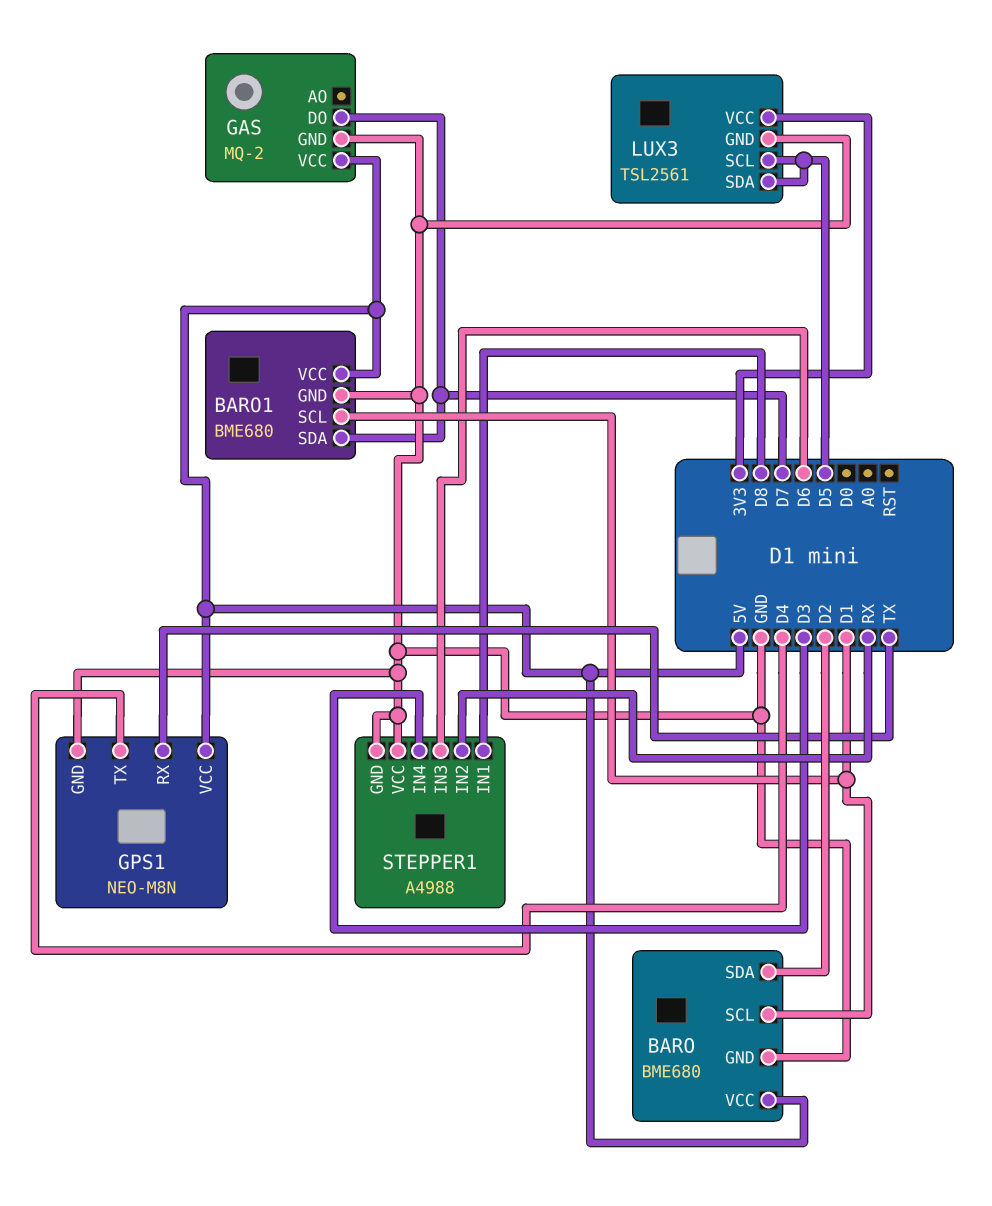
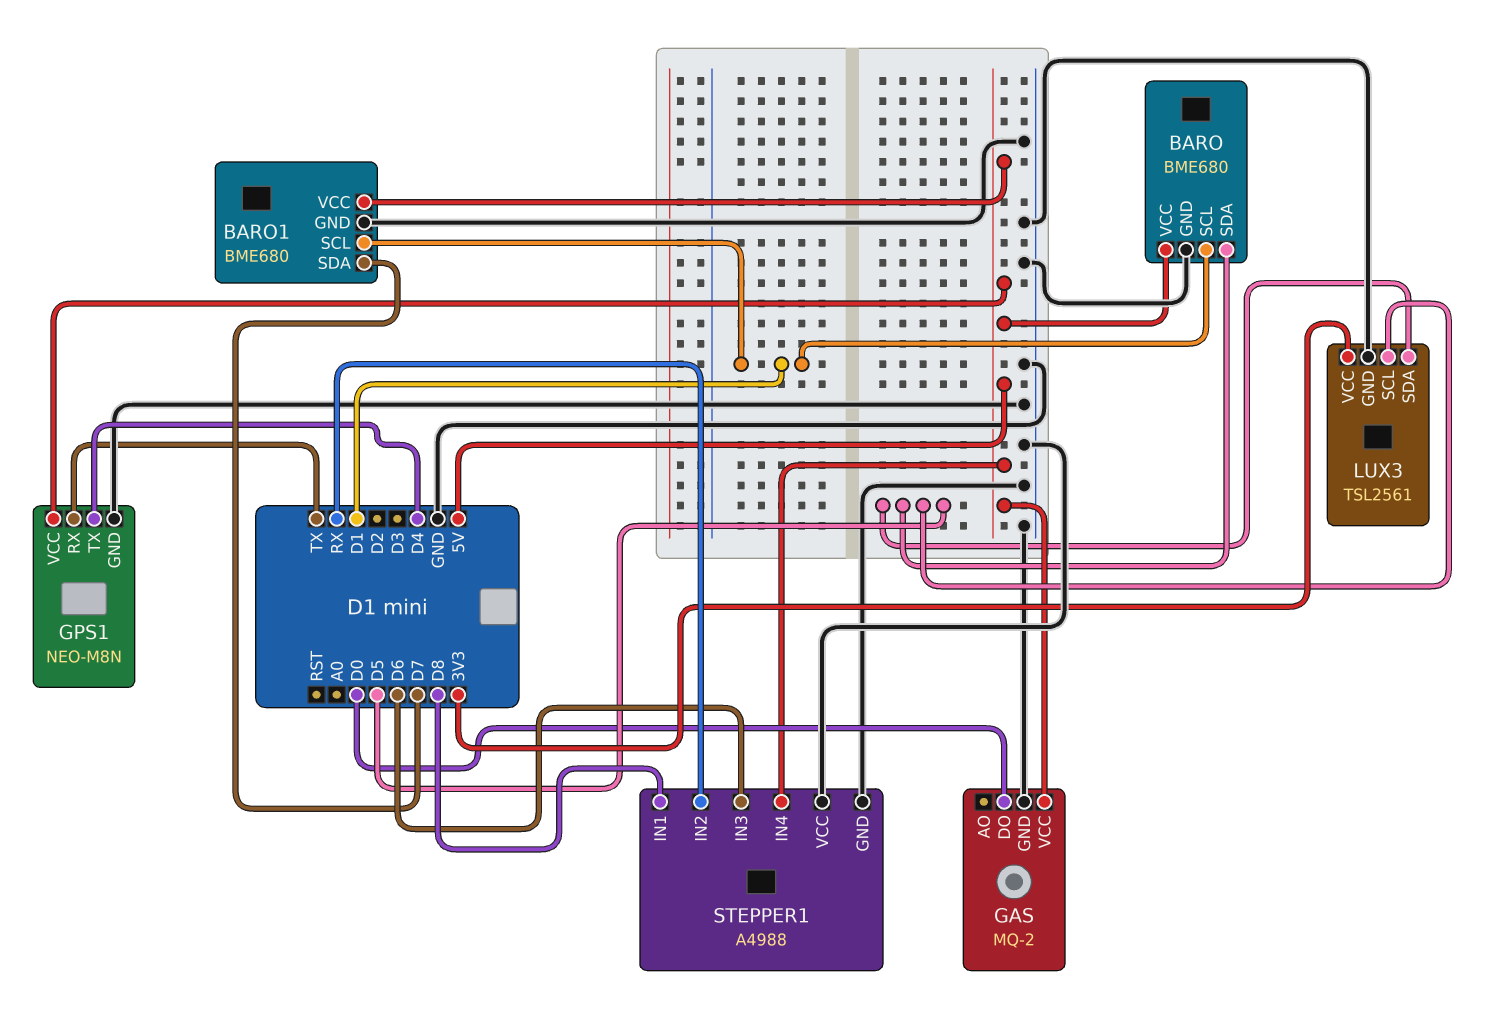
BARO pin SDA: D2 -> D5
GAS pin DO: D7 -> D0
STEPPER1 pin IN4: D3 -> 5V

